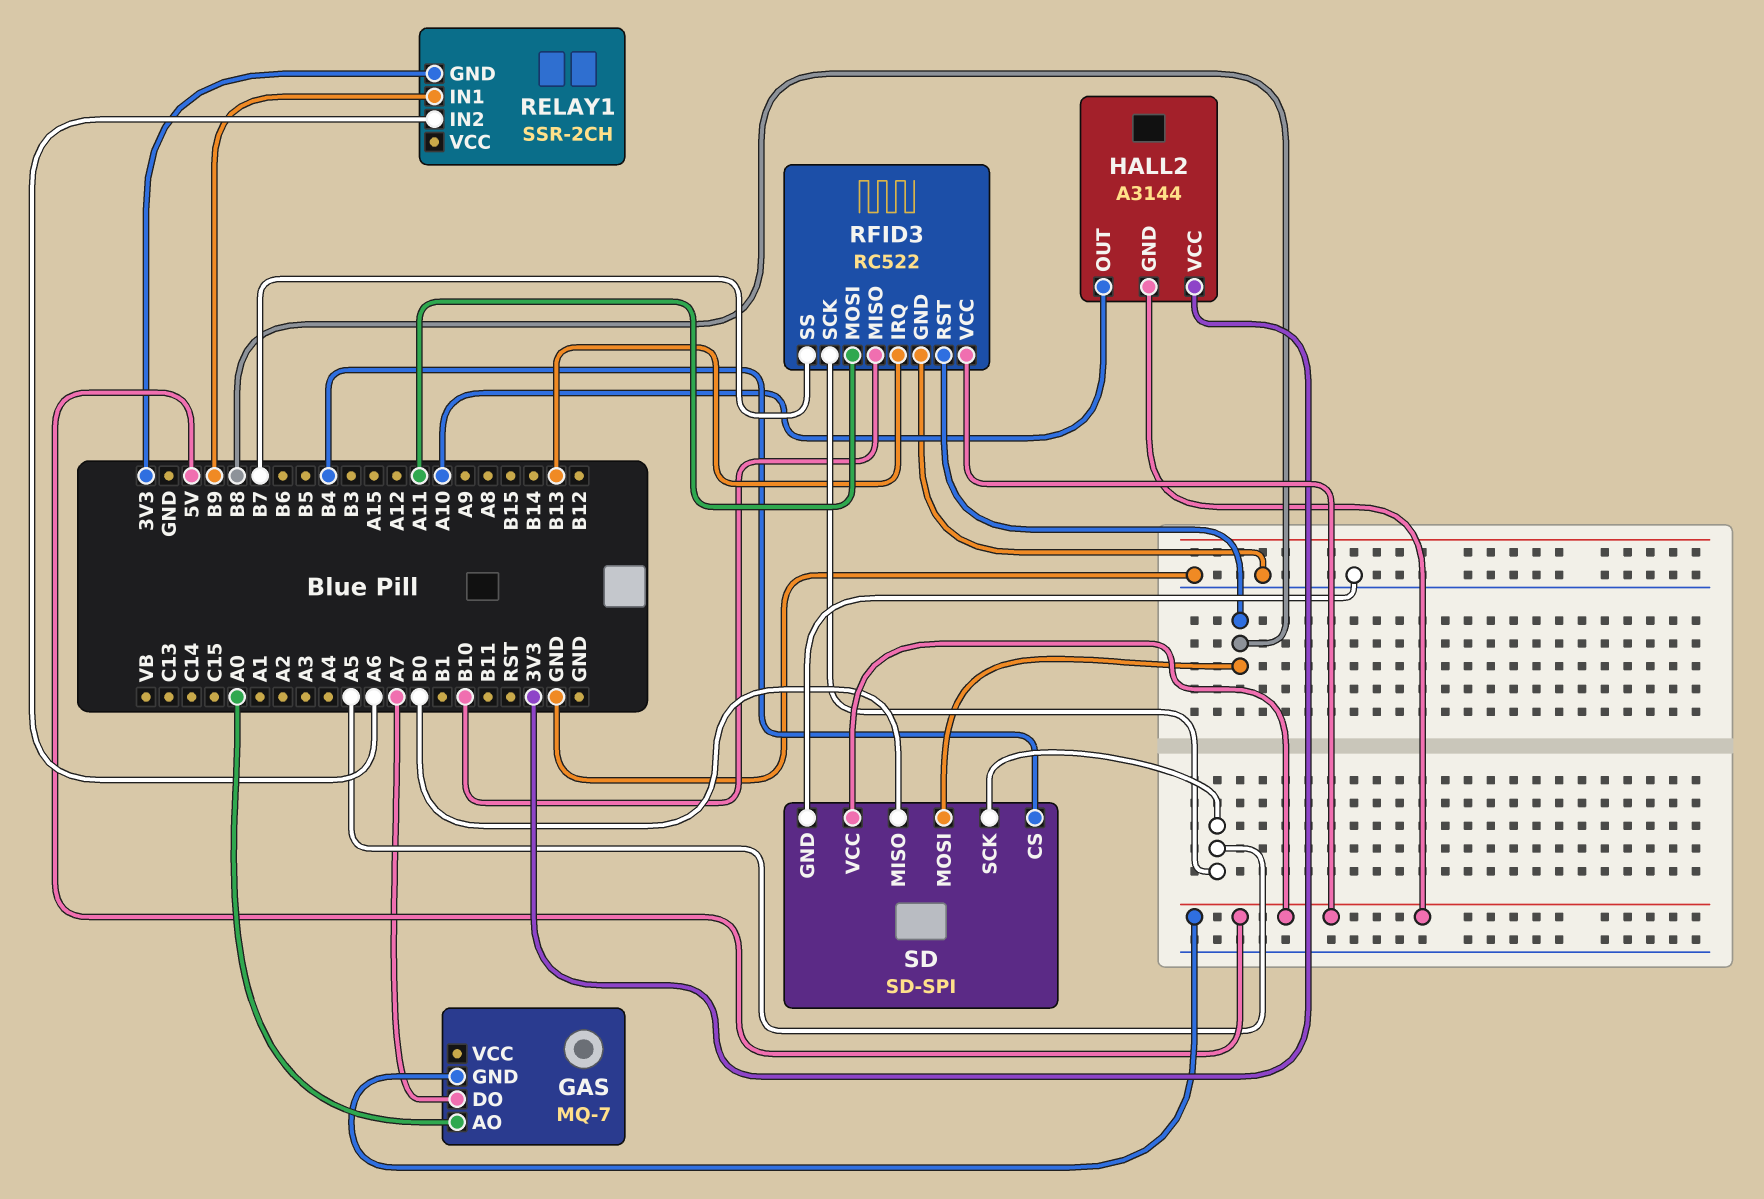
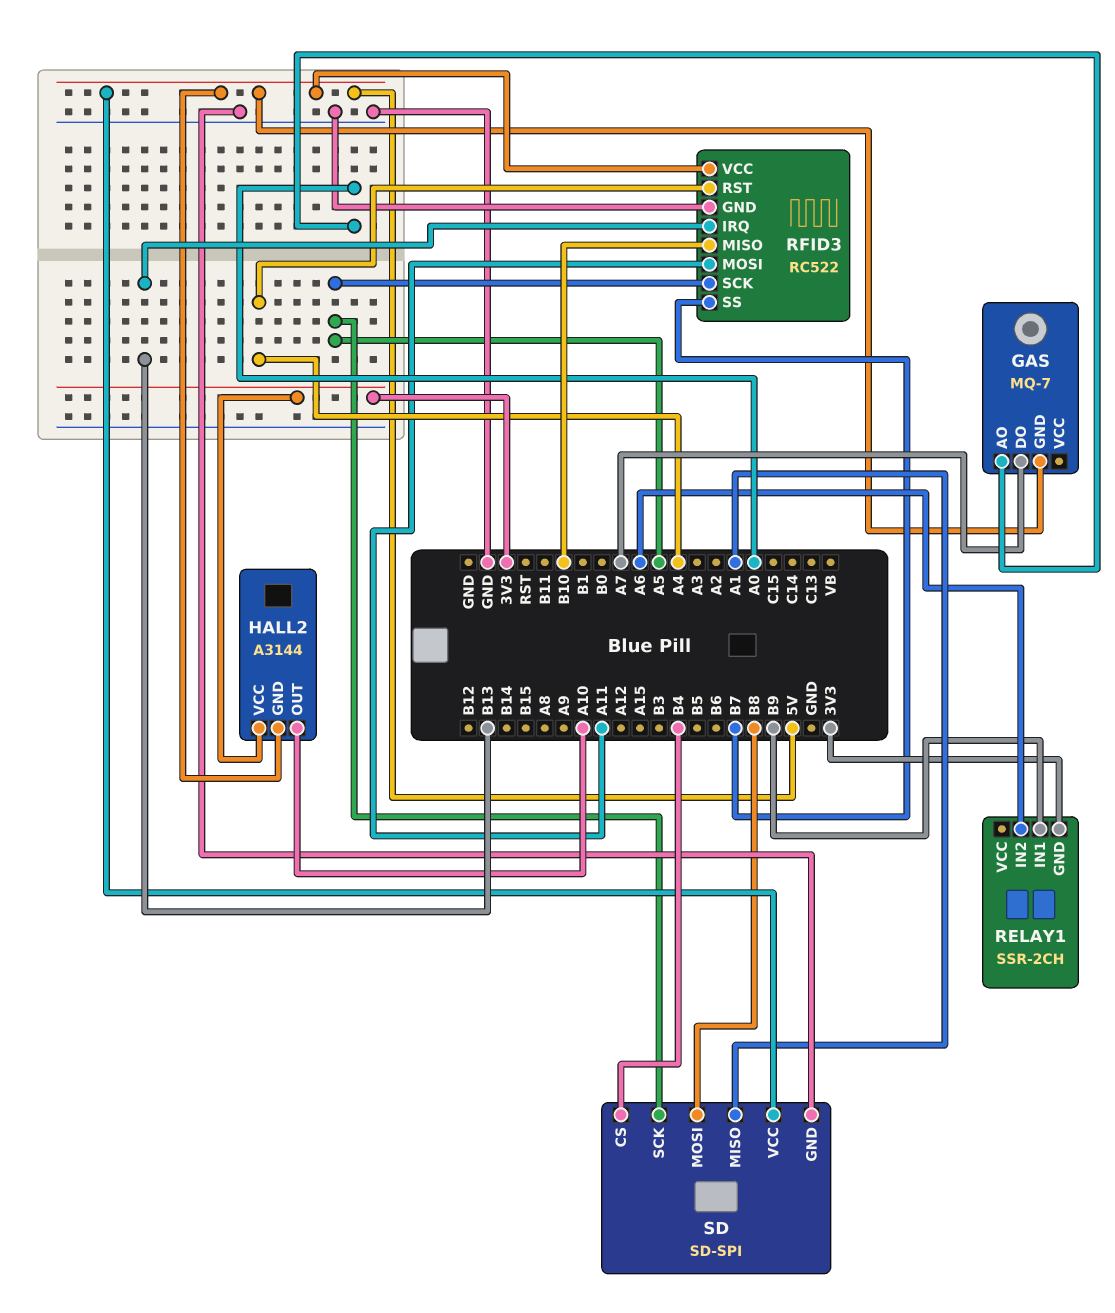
RFID3 pin RST: B8 -> A4
SD pin MISO: B0 -> A1

